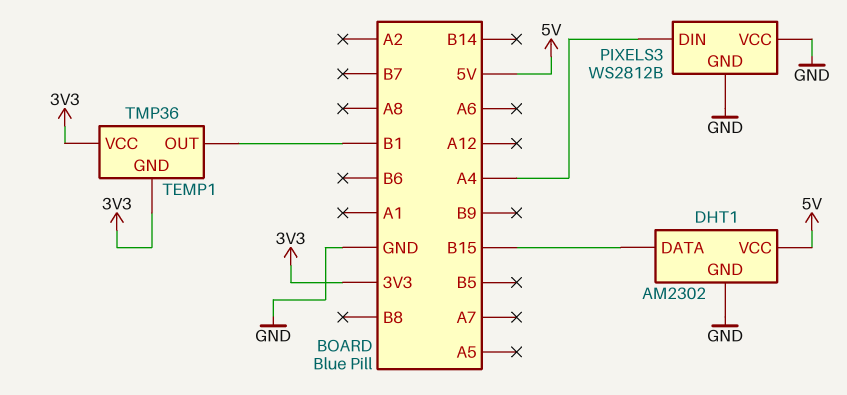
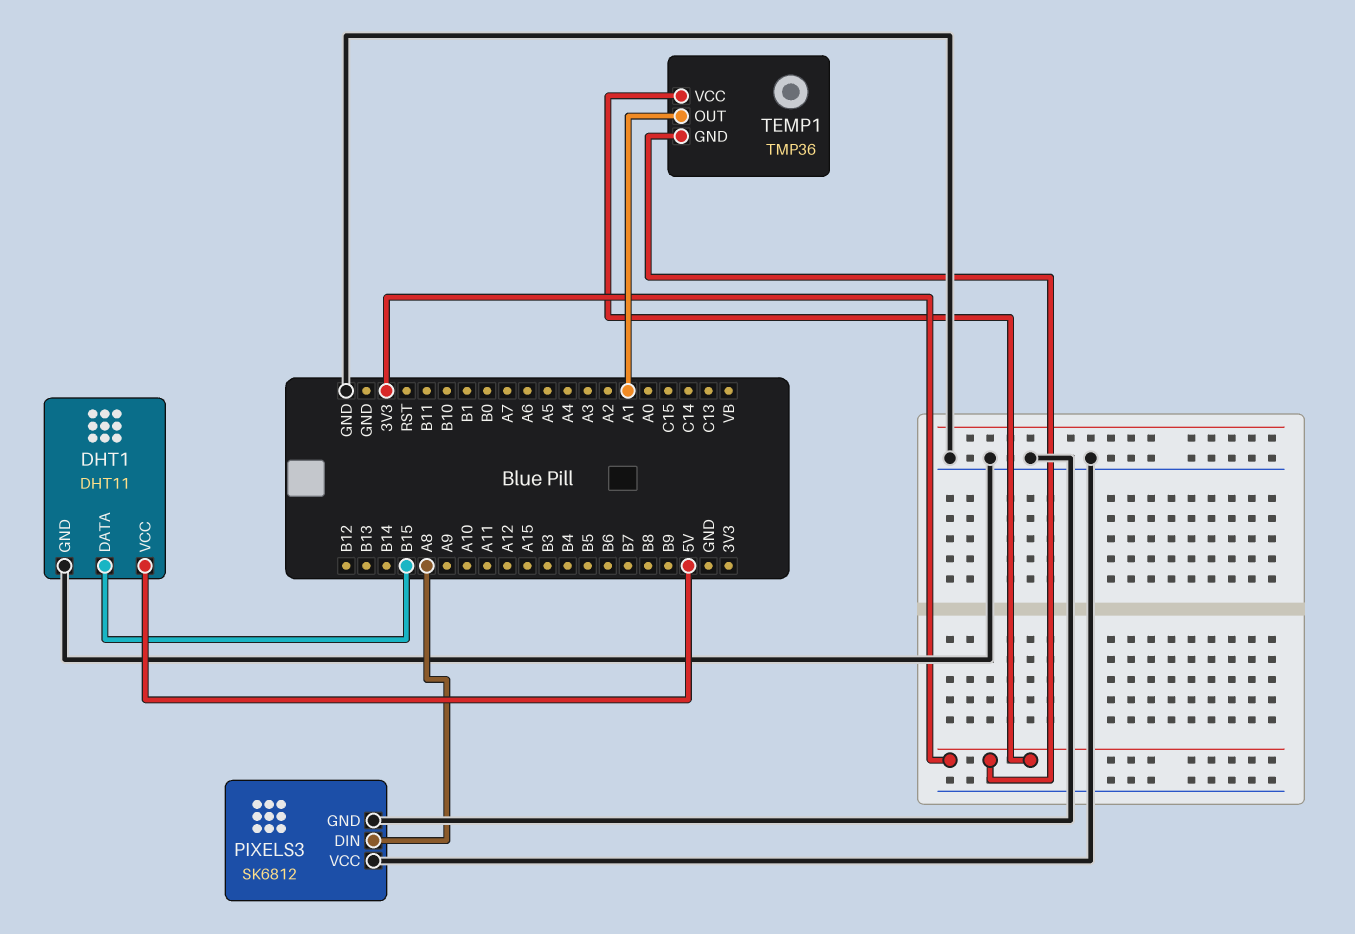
DHT1: AM2302 -> DHT11
PIXELS3: WS2812B -> SK6812
PIXELS3 pin DIN: A4 -> A8
TEMP1 pin OUT: B1 -> A1

